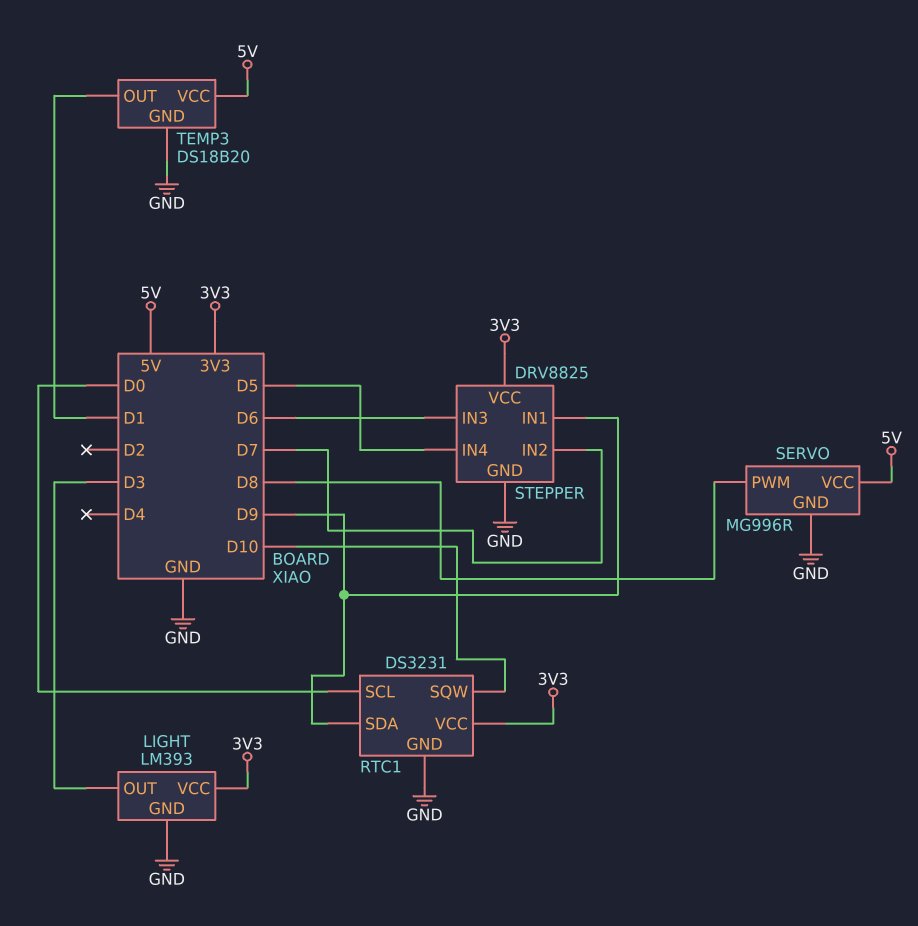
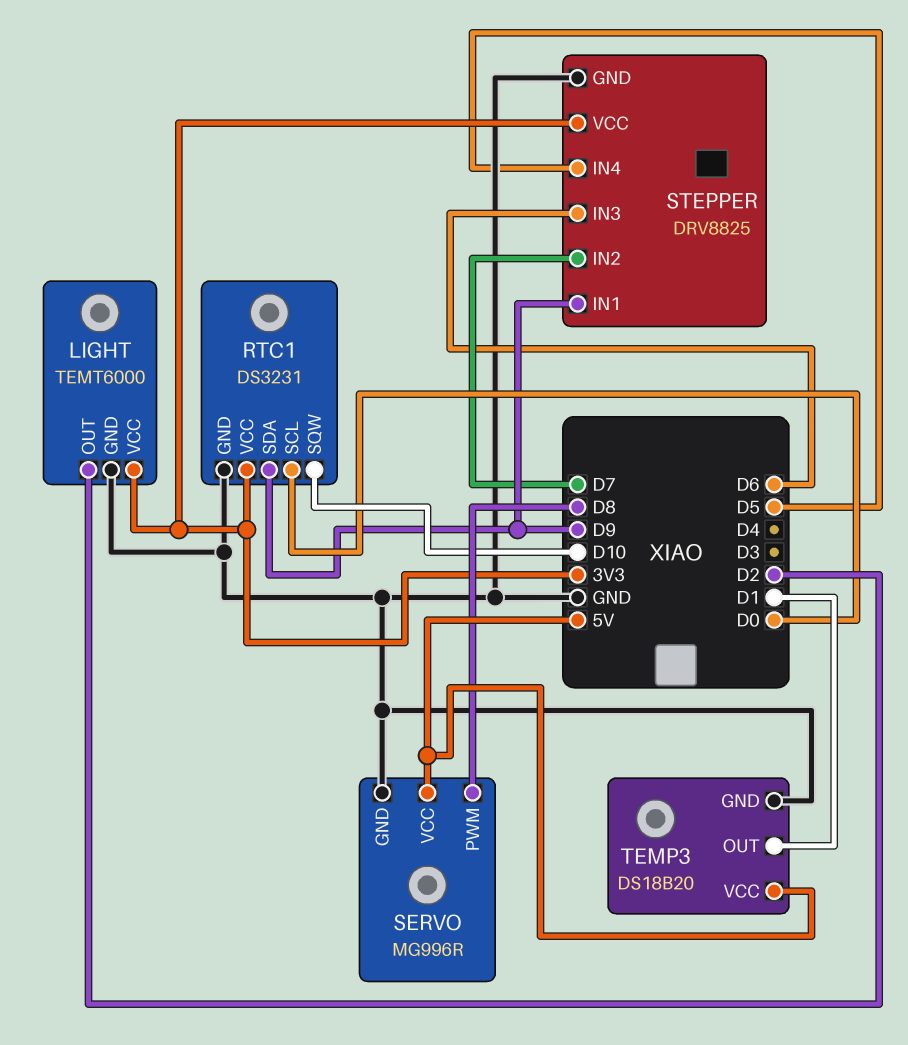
LIGHT: LM393 -> TEMT6000
LIGHT pin OUT: D3 -> D2

